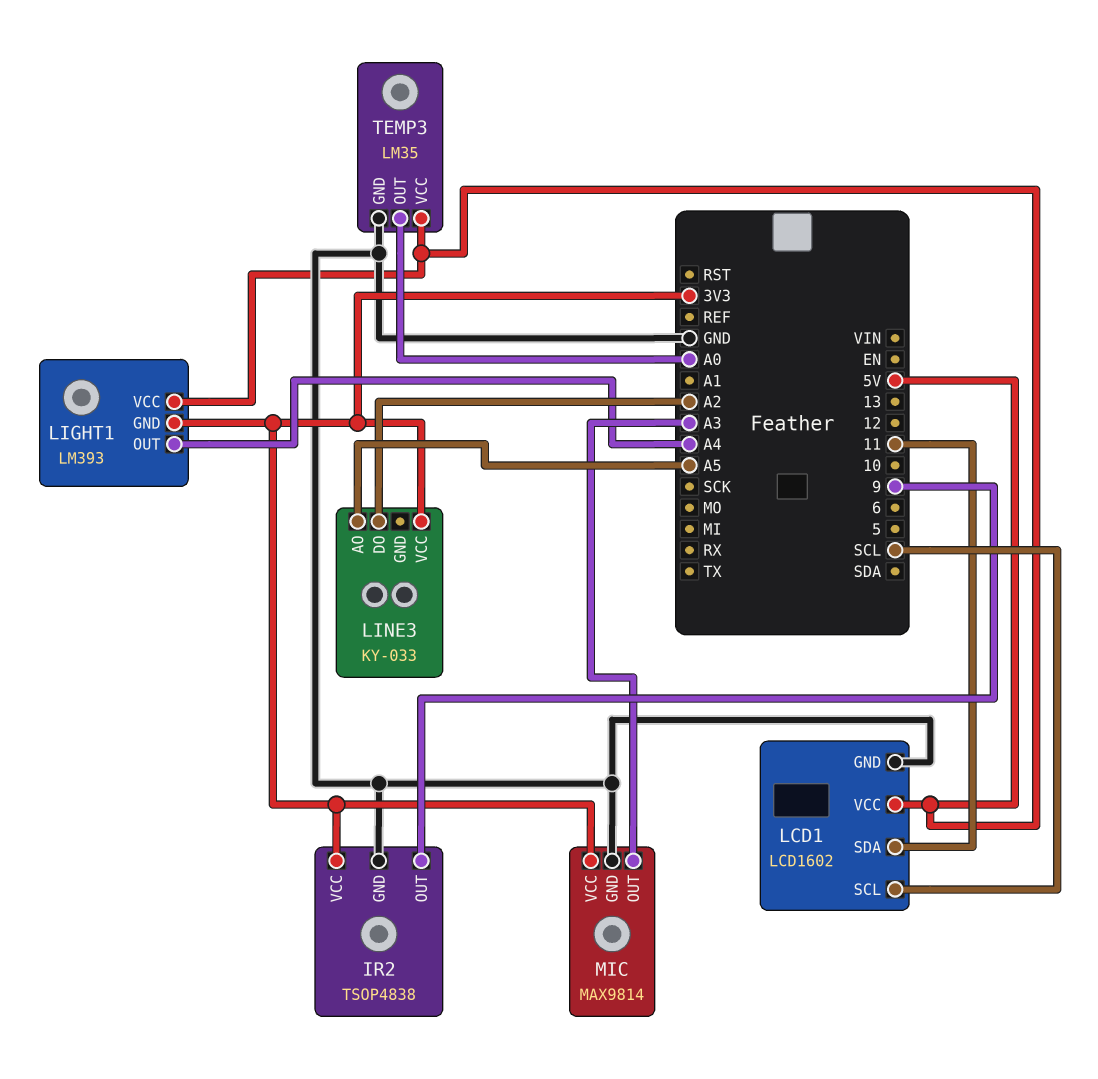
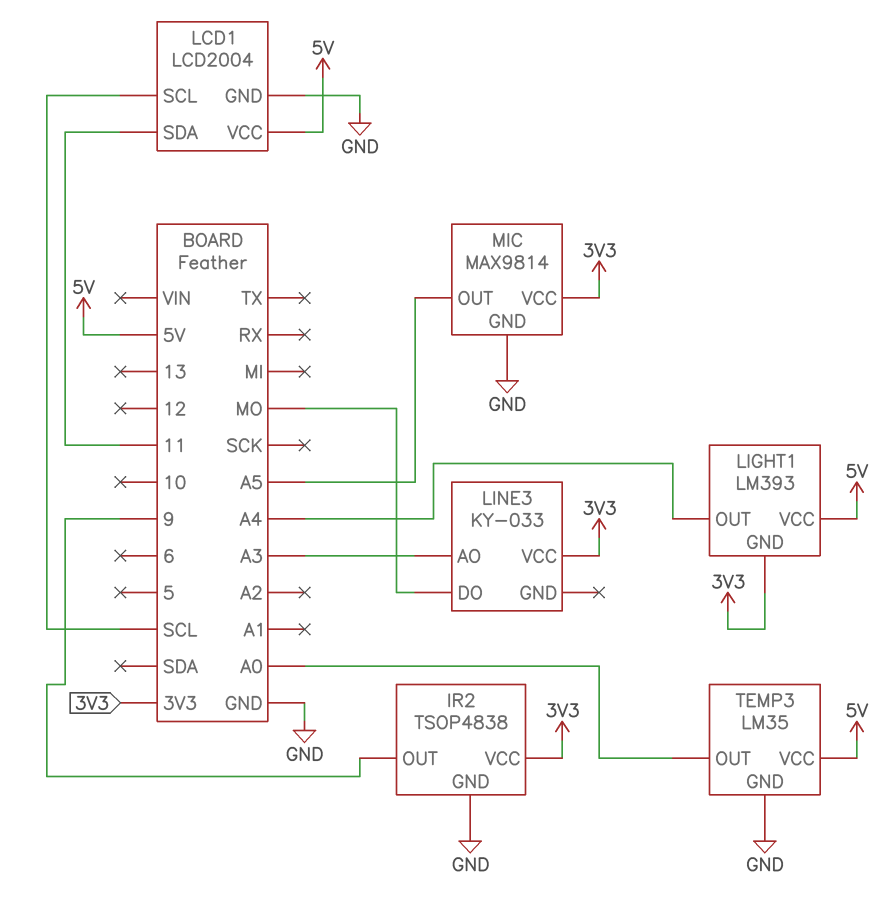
LCD1: LCD1602 -> LCD2004
LINE3 pin AO: A5 -> A3
LINE3 pin DO: A2 -> MO
MIC pin OUT: A3 -> A5

